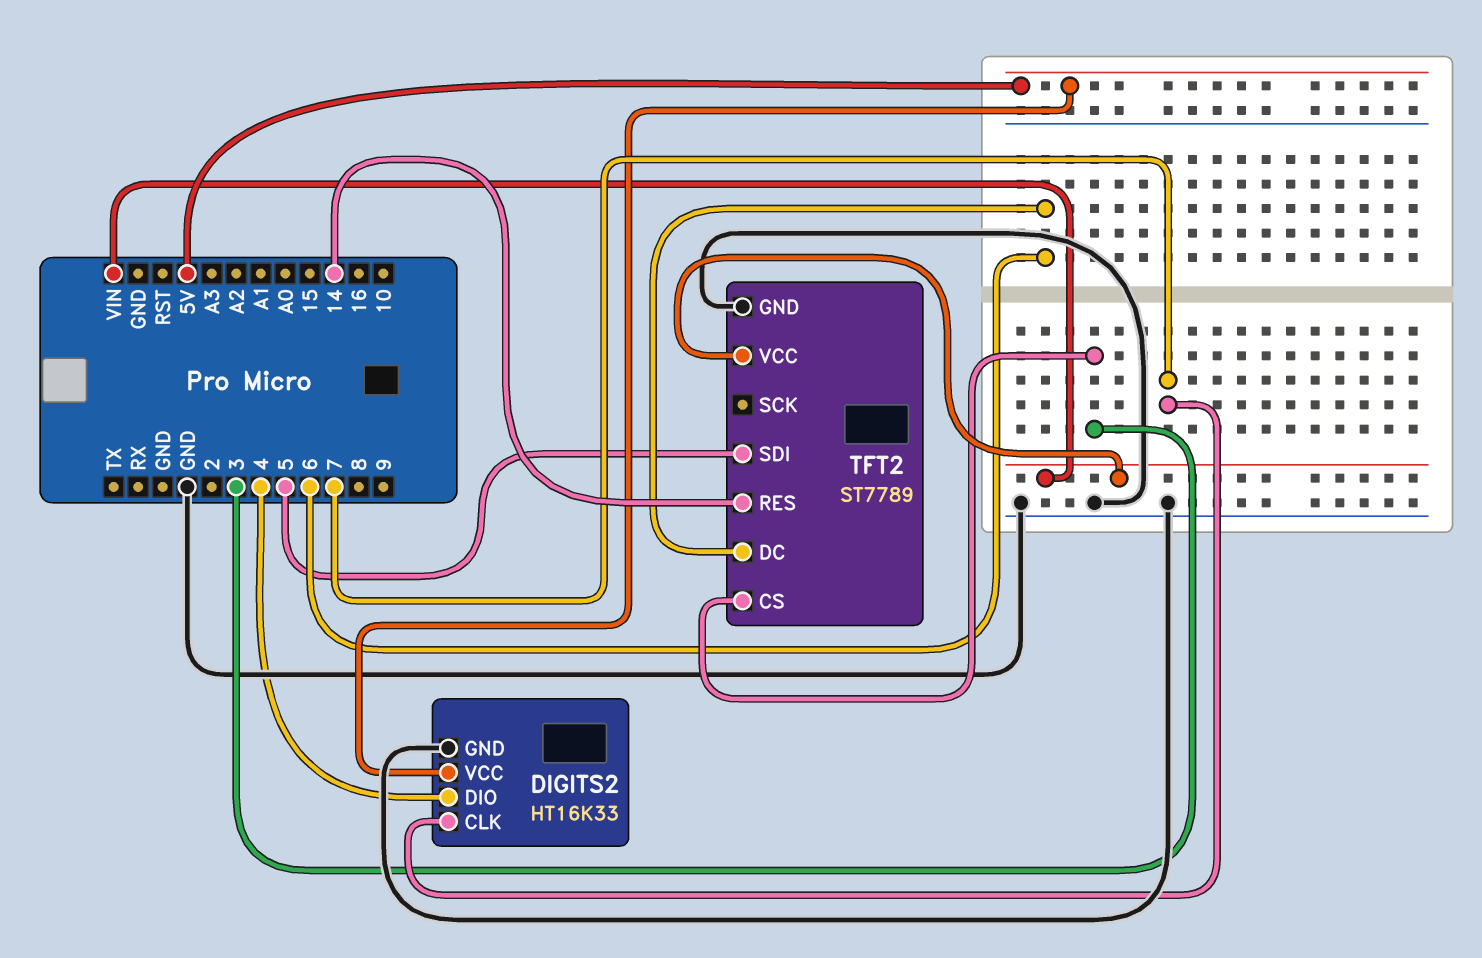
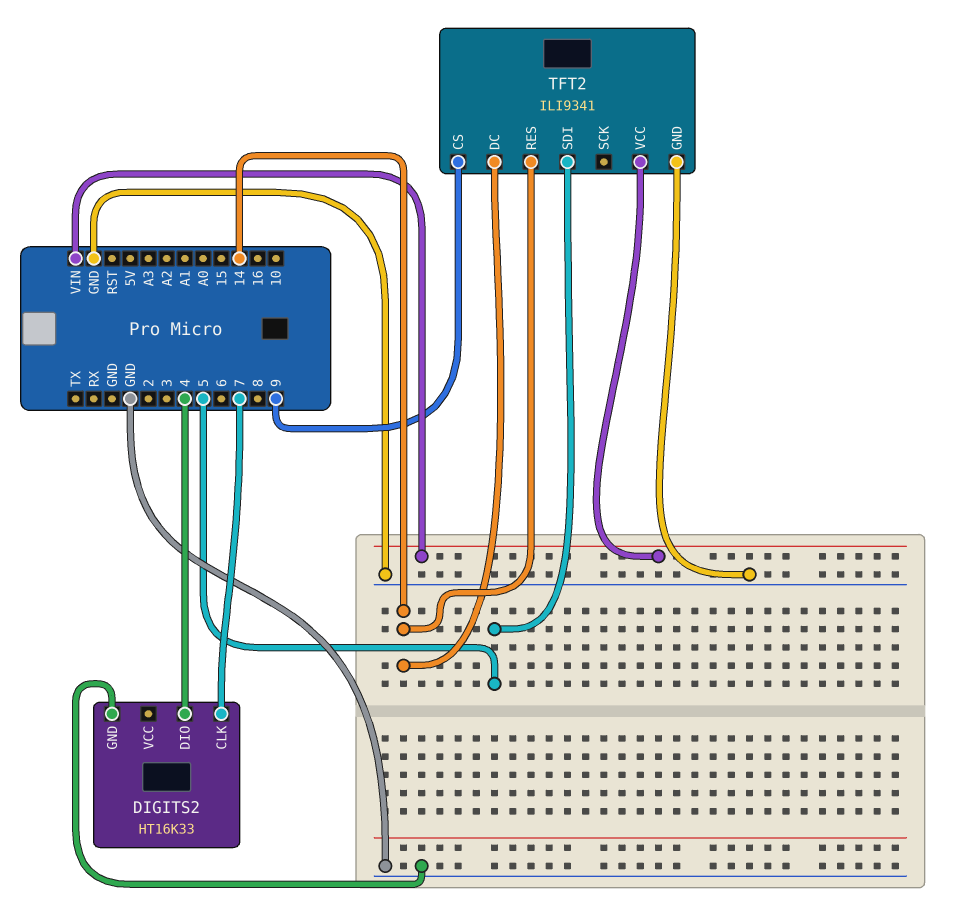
DIGITS2 pin VCC: 5V -> none
TFT2: ST7789 -> ILI9341
TFT2 pin CS: 3 -> 9
TFT2 pin DC: 6 -> 14

